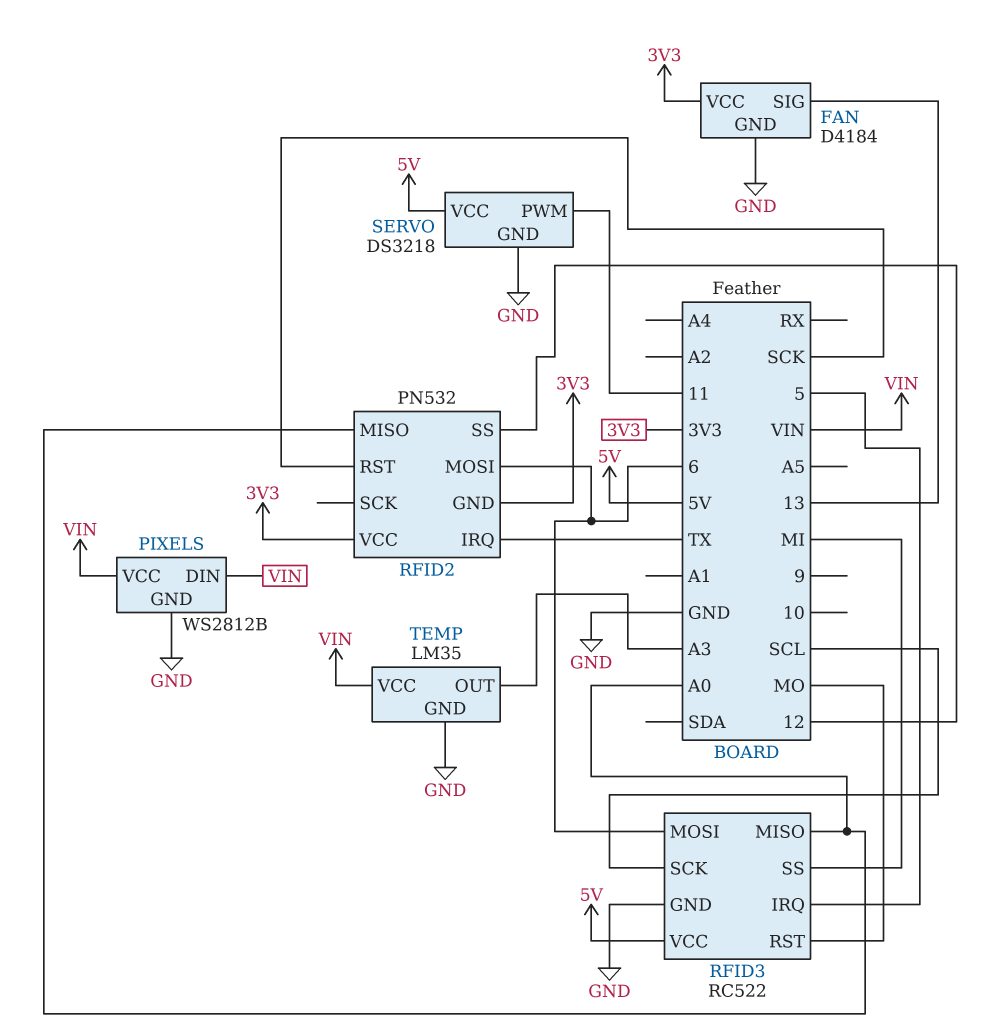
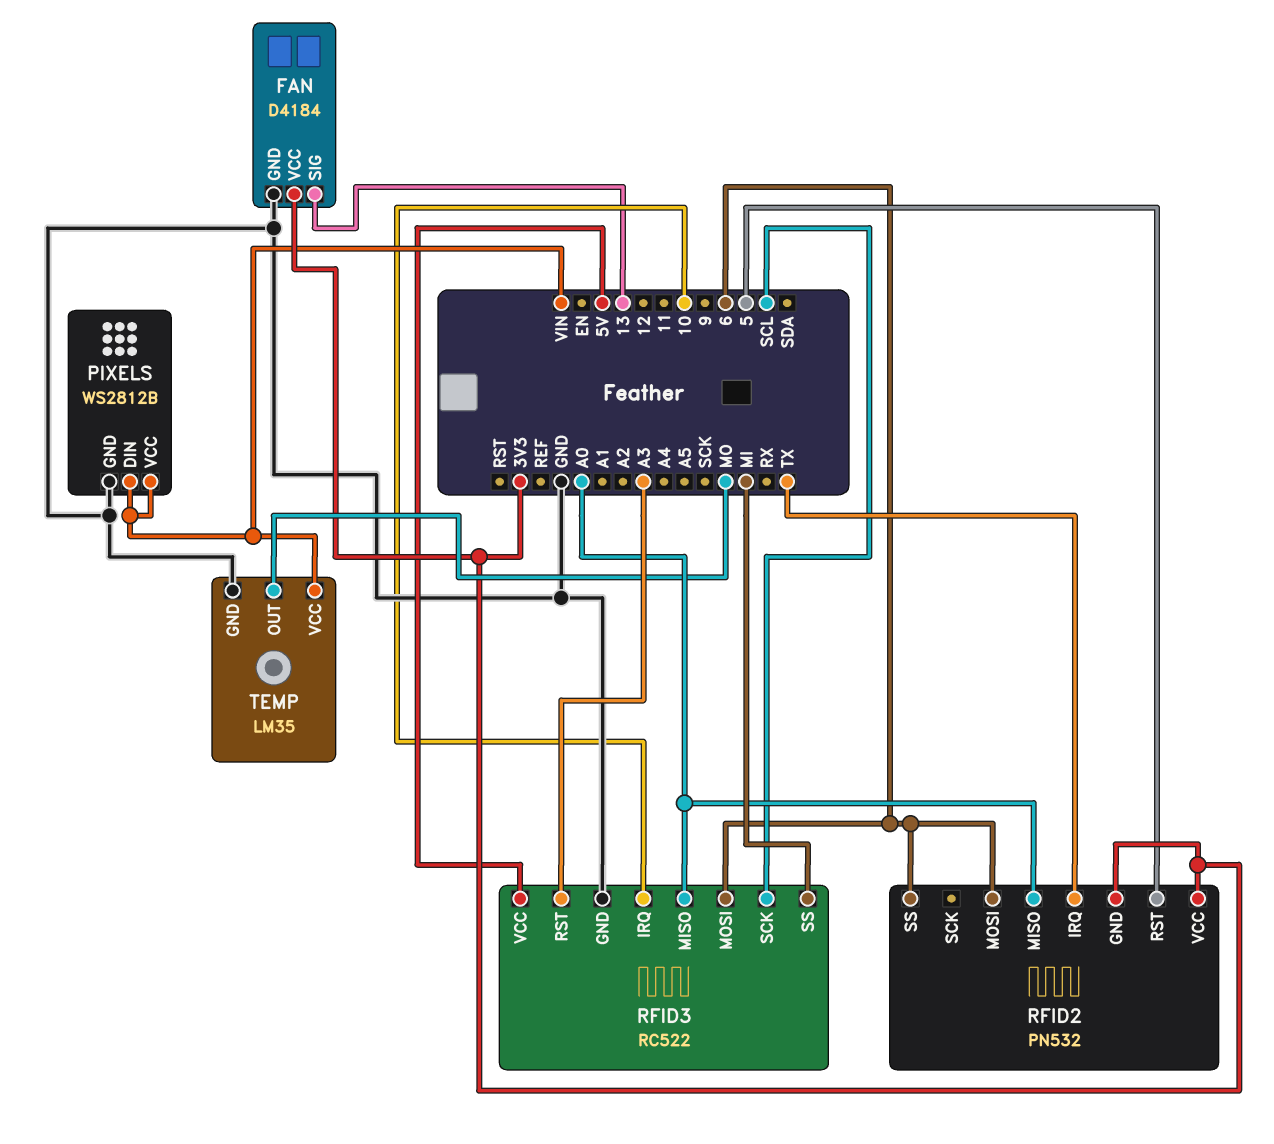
RFID2 pin RST: SCK -> 5
RFID2 pin SS: 12 -> 6
RFID3 pin IRQ: 5 -> 10
RFID3 pin RST: MO -> A3
SERVO: DS3218 -> none
SERVO pin GND: GND -> none
SERVO pin PWM: 11 -> none
SERVO pin VCC: 5V -> none
TEMP pin OUT: A3 -> MO

